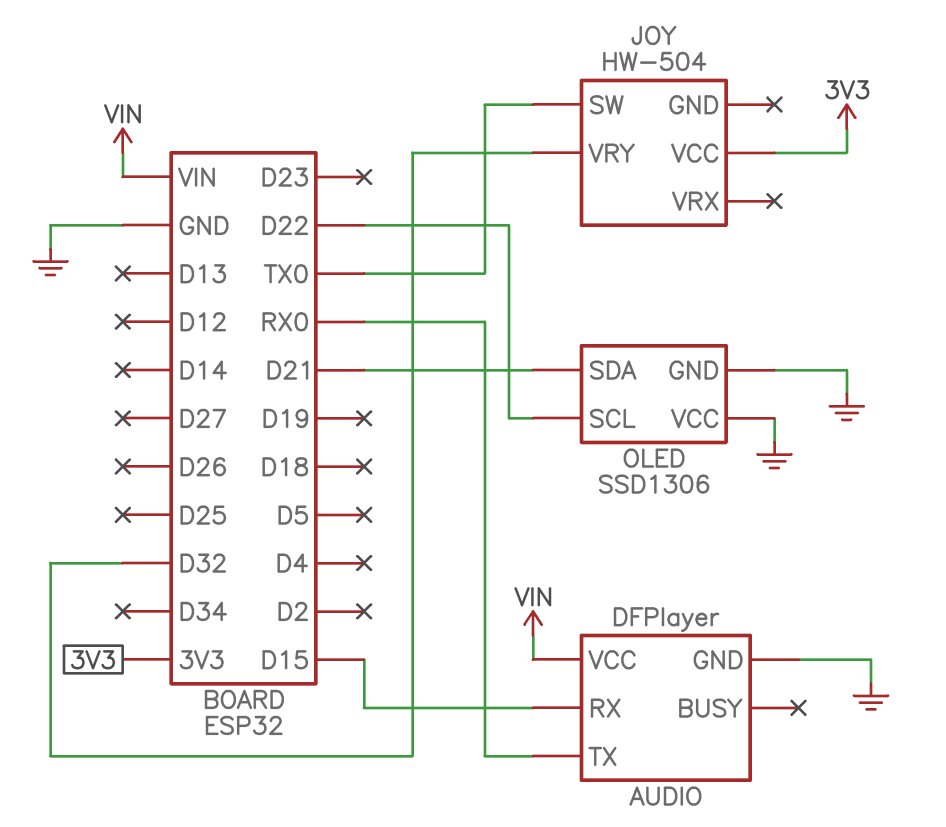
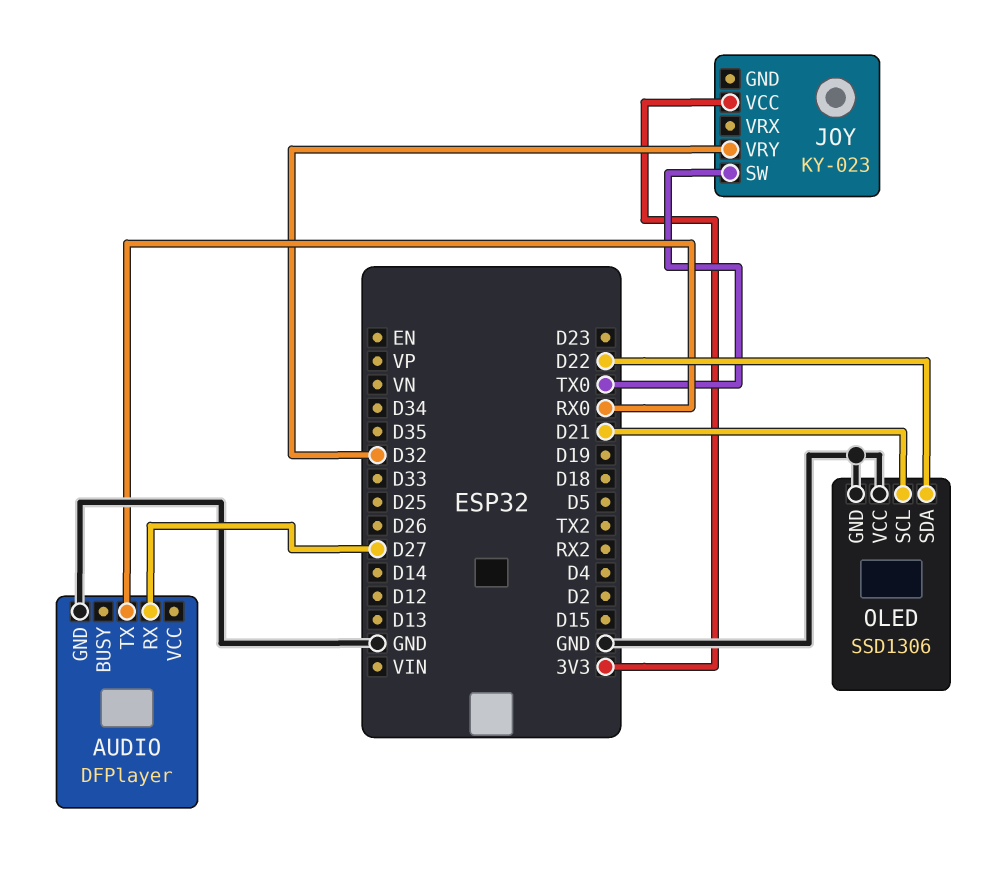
AUDIO pin RX: D15 -> D27
AUDIO pin VCC: VIN -> none
JOY: HW-504 -> KY-023
OLED pin SCL: D22 -> D21
OLED pin SDA: D21 -> D22

